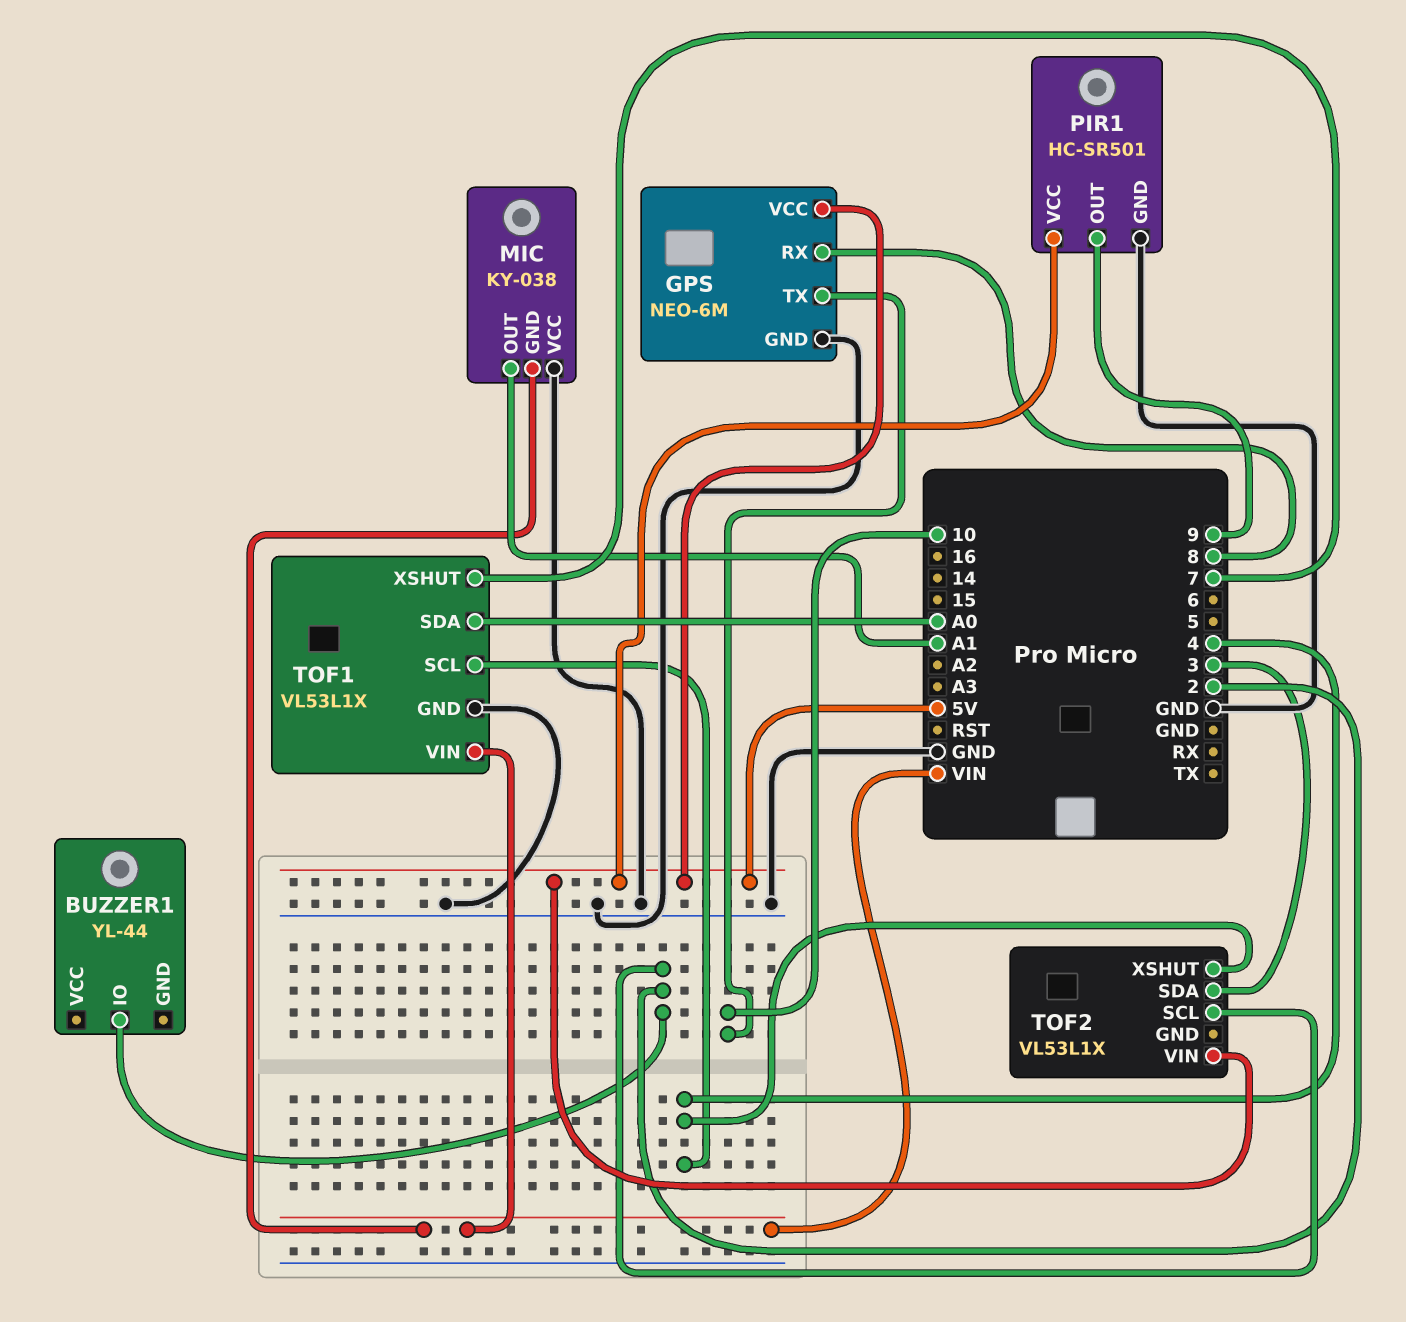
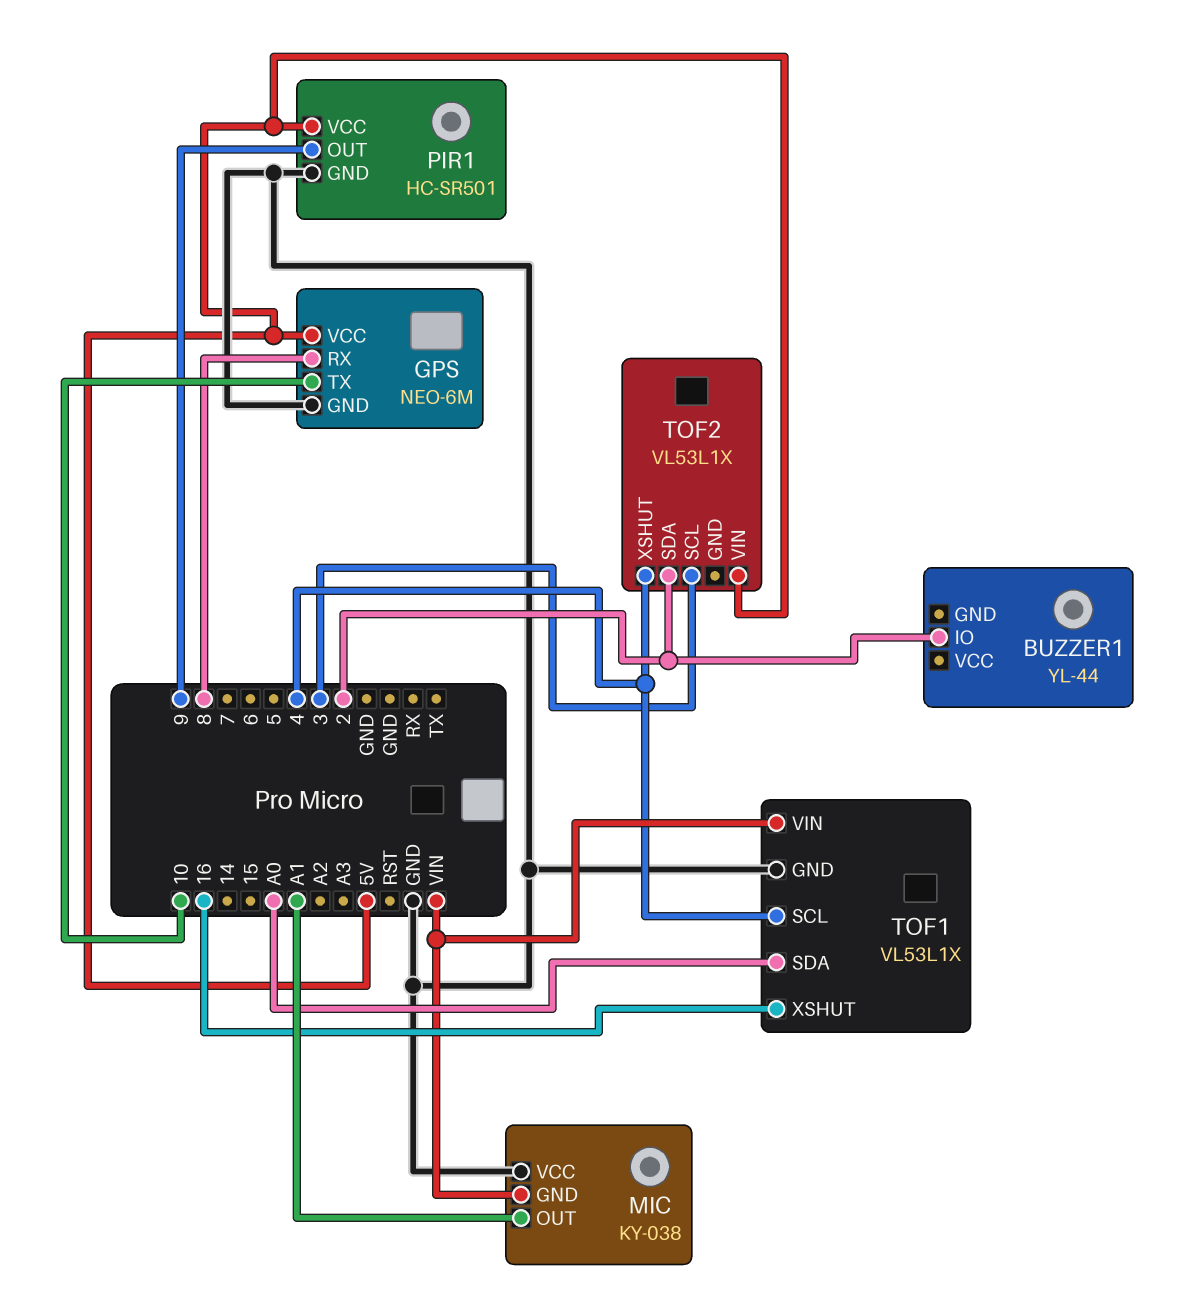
TOF1 pin XSHUT: 7 -> 16
TOF2 pin SCL: 2 -> 3
TOF2 pin SDA: 3 -> 2

